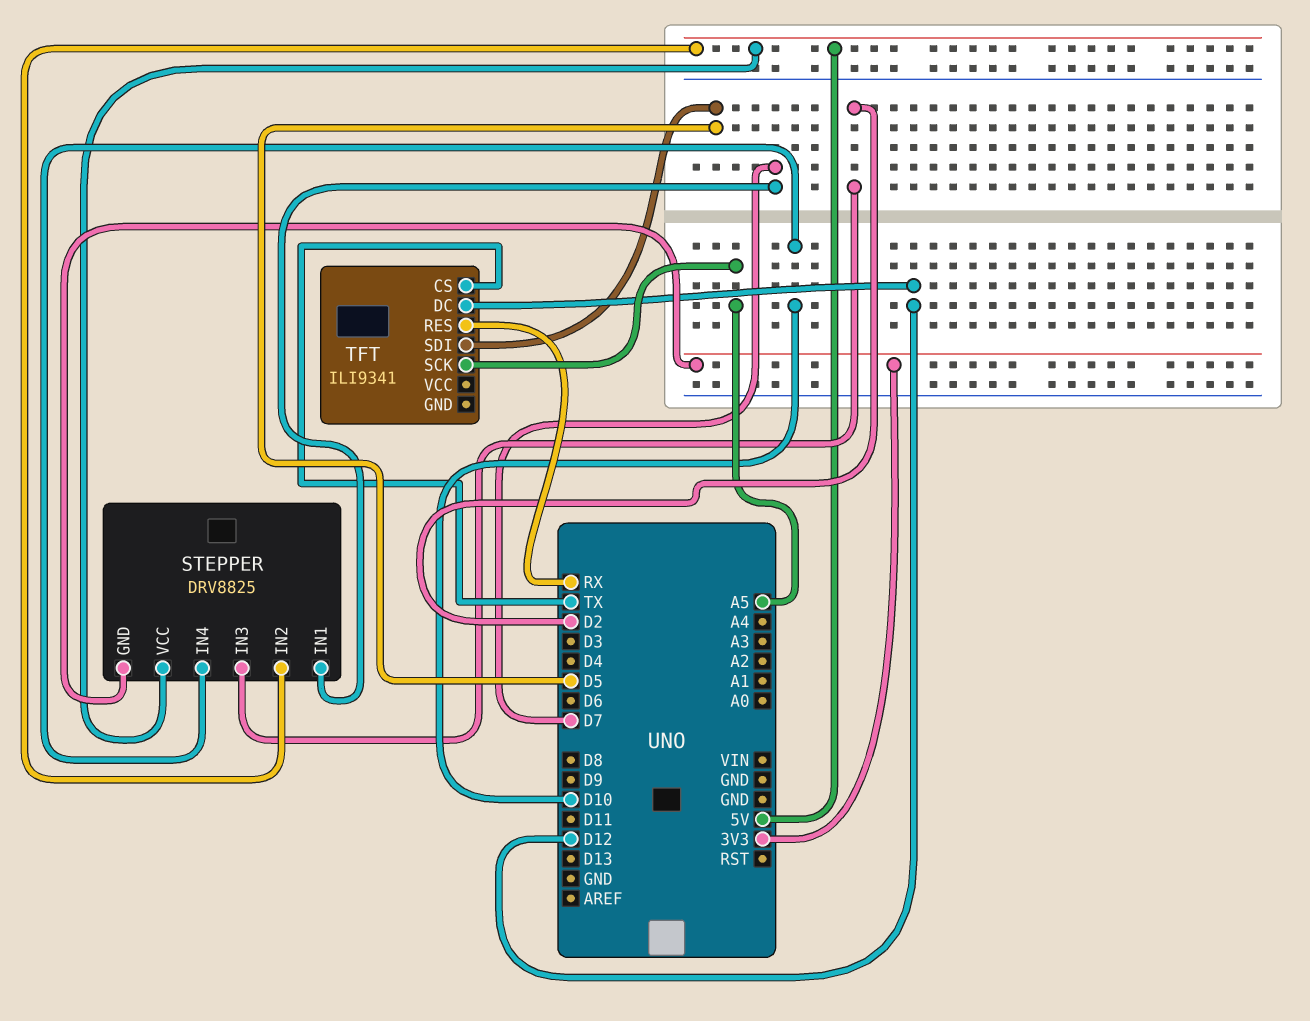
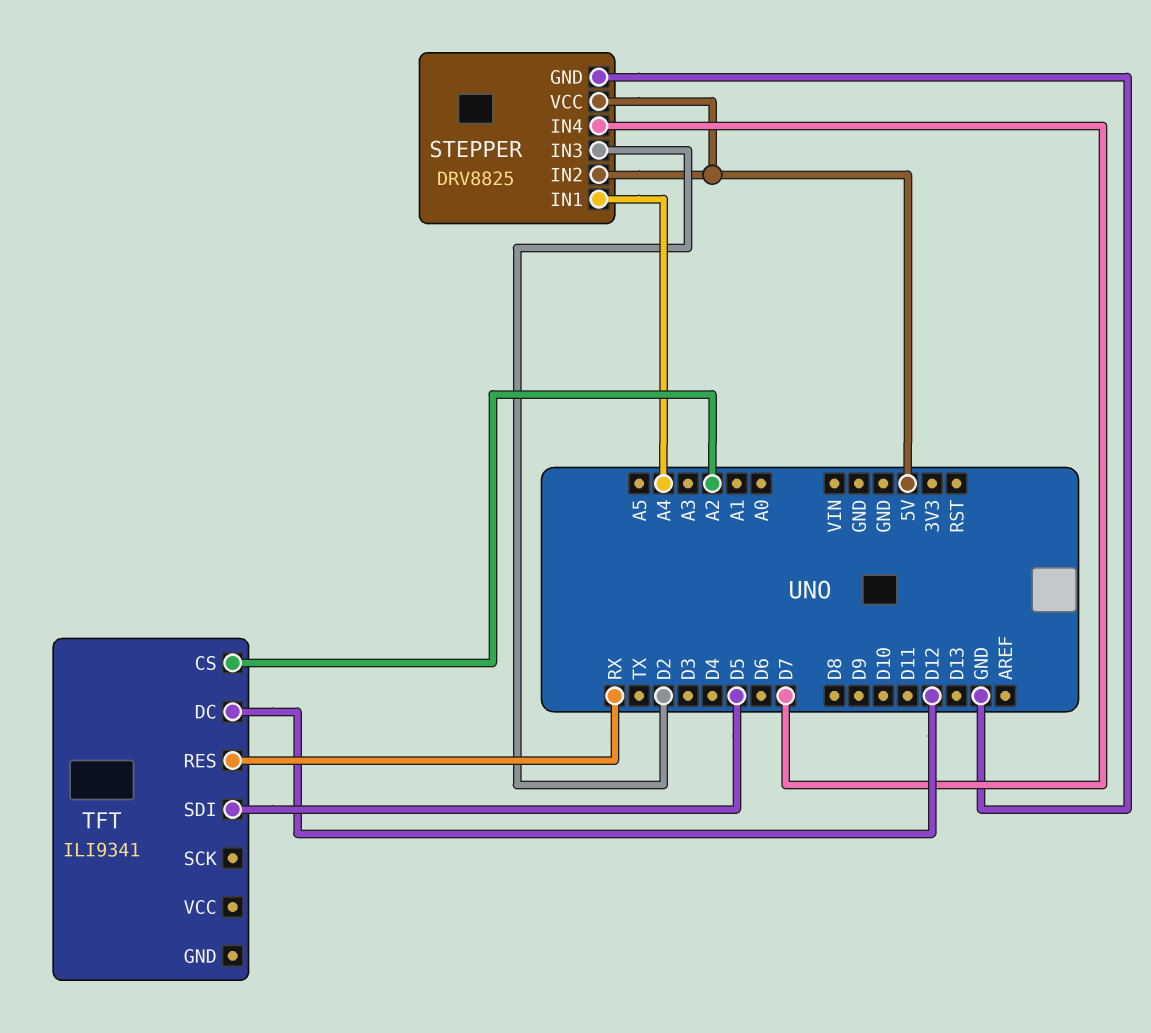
STEPPER pin GND: 3V3 -> GND
STEPPER pin IN1: D7 -> A4
STEPPER pin IN4: D10 -> D7
TFT pin CS: TX -> A2
TFT pin SCK: A5 -> none

